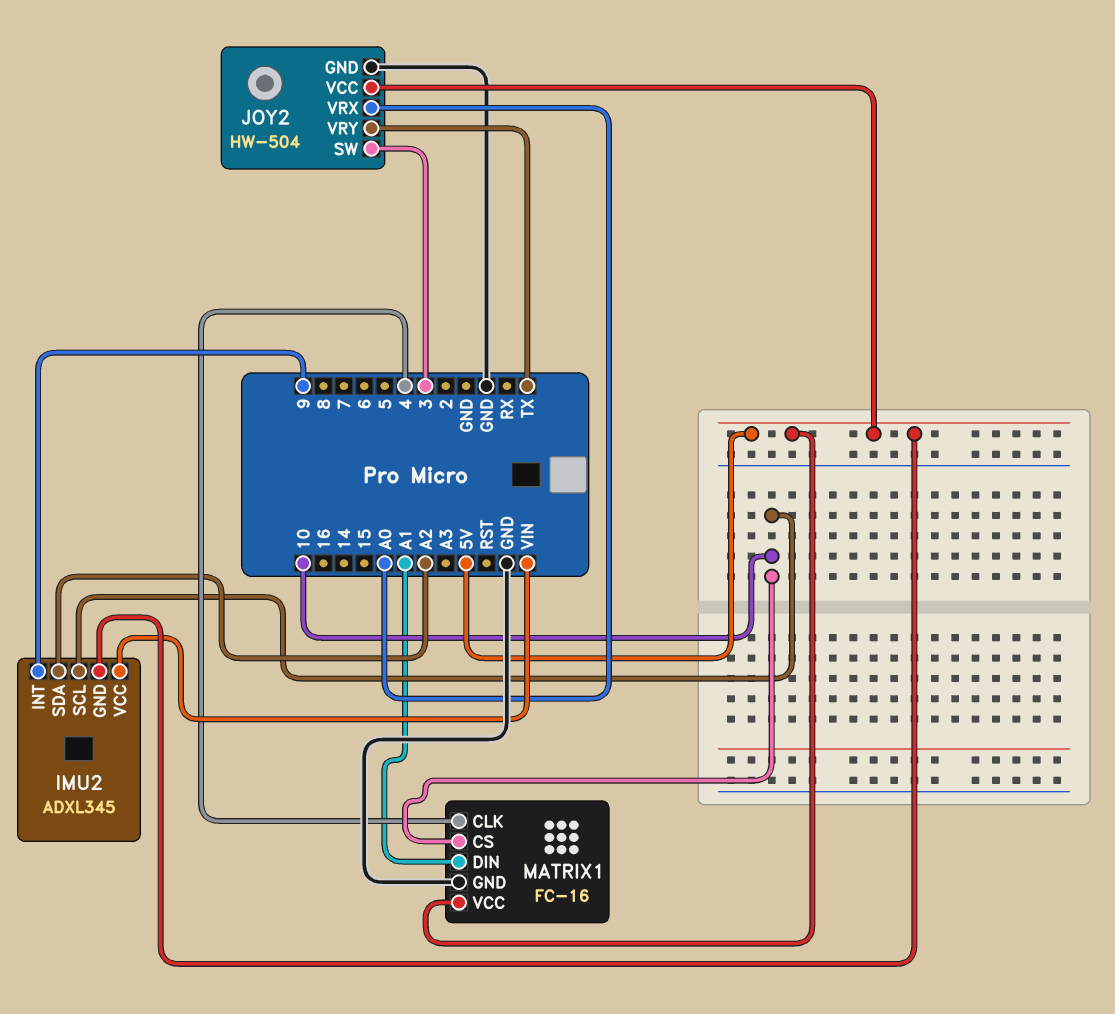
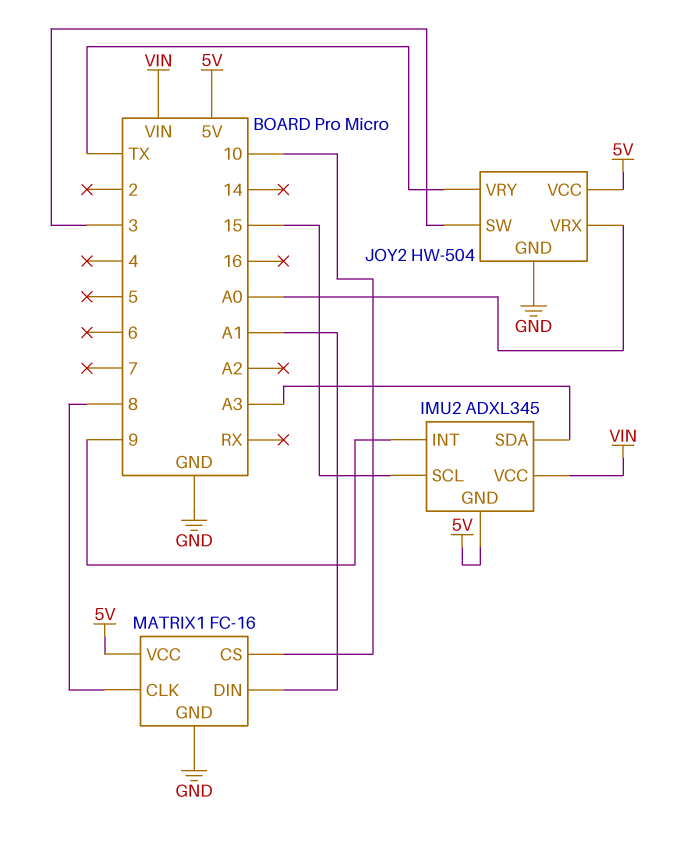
IMU2 pin SCL: 10 -> 15
IMU2 pin SDA: A2 -> A3
MATRIX1 pin CLK: 4 -> 8

